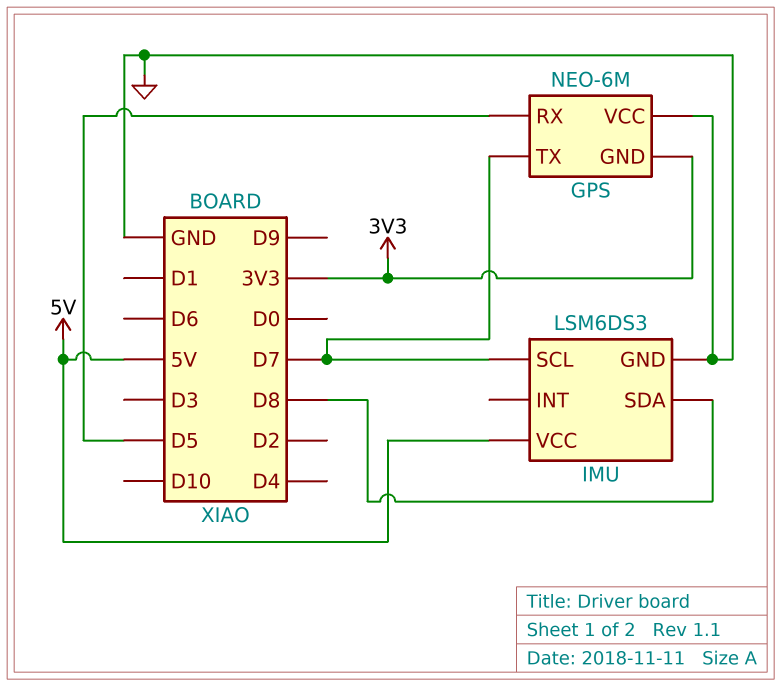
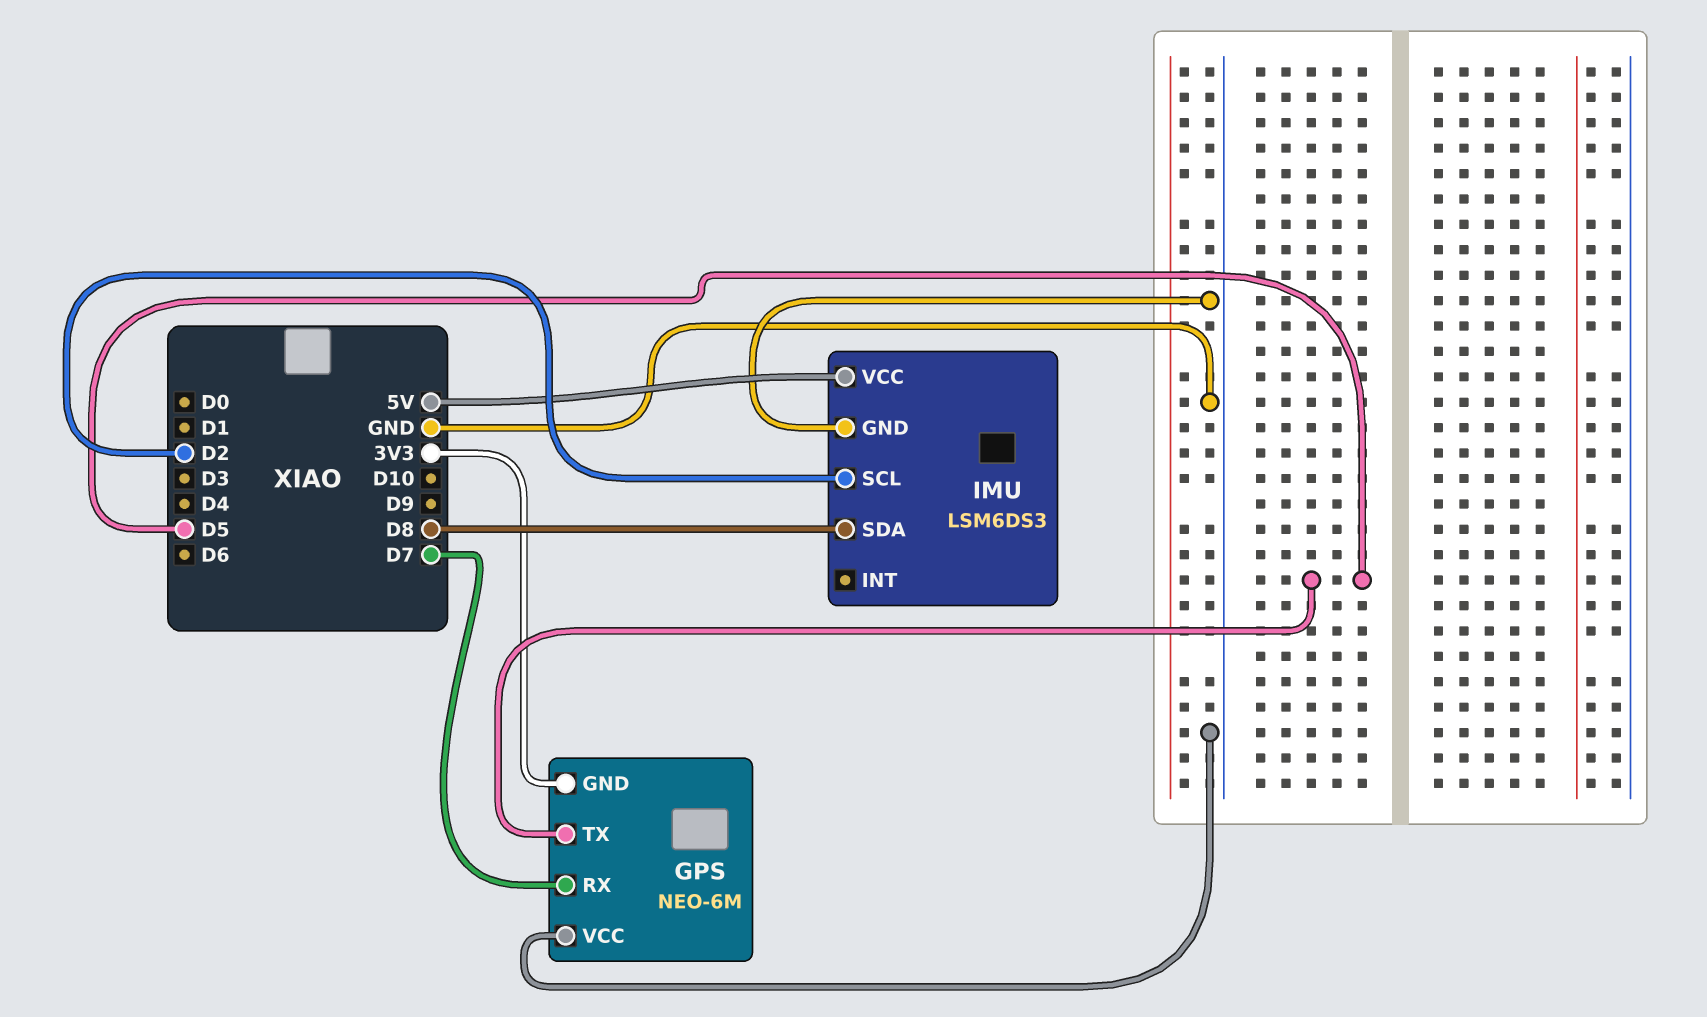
GPS pin RX: D5 -> D7
GPS pin TX: D7 -> D5
IMU pin SCL: D7 -> D2

